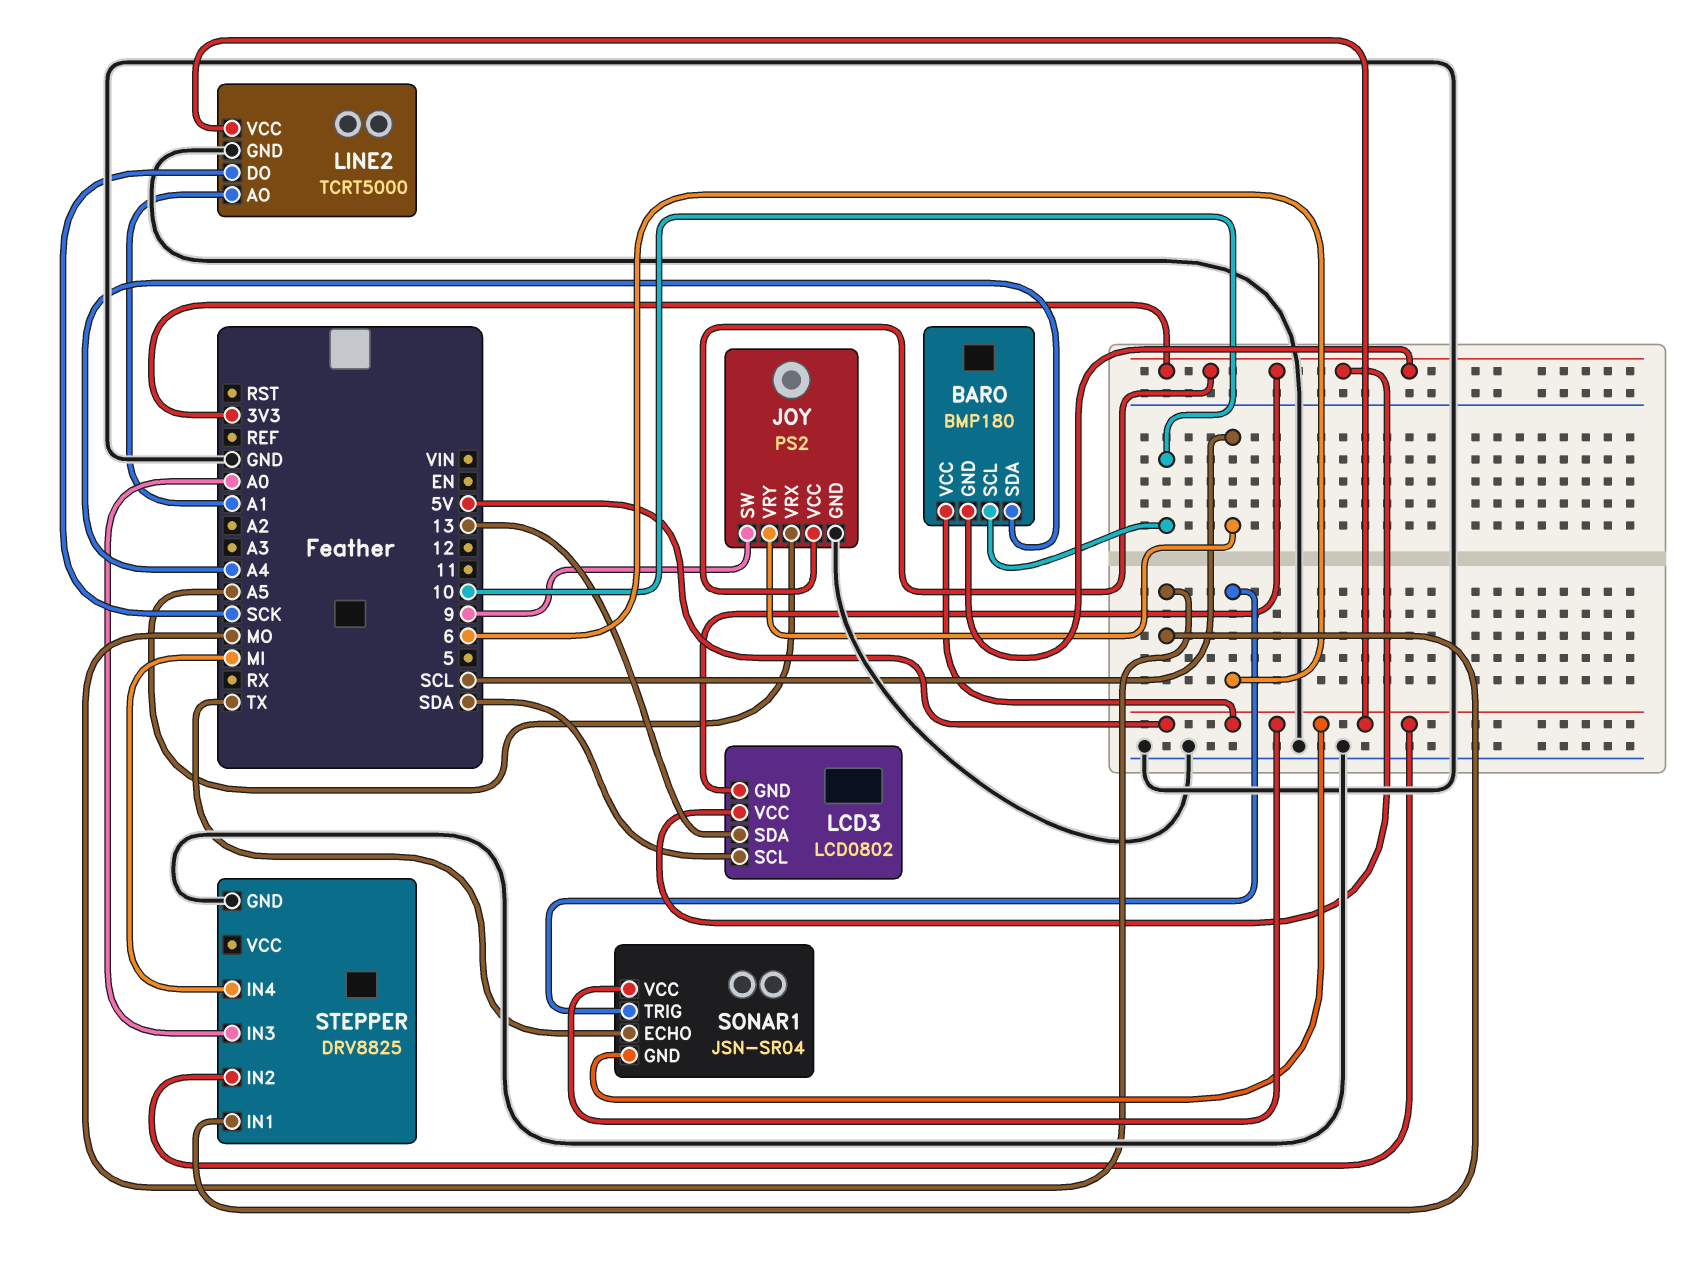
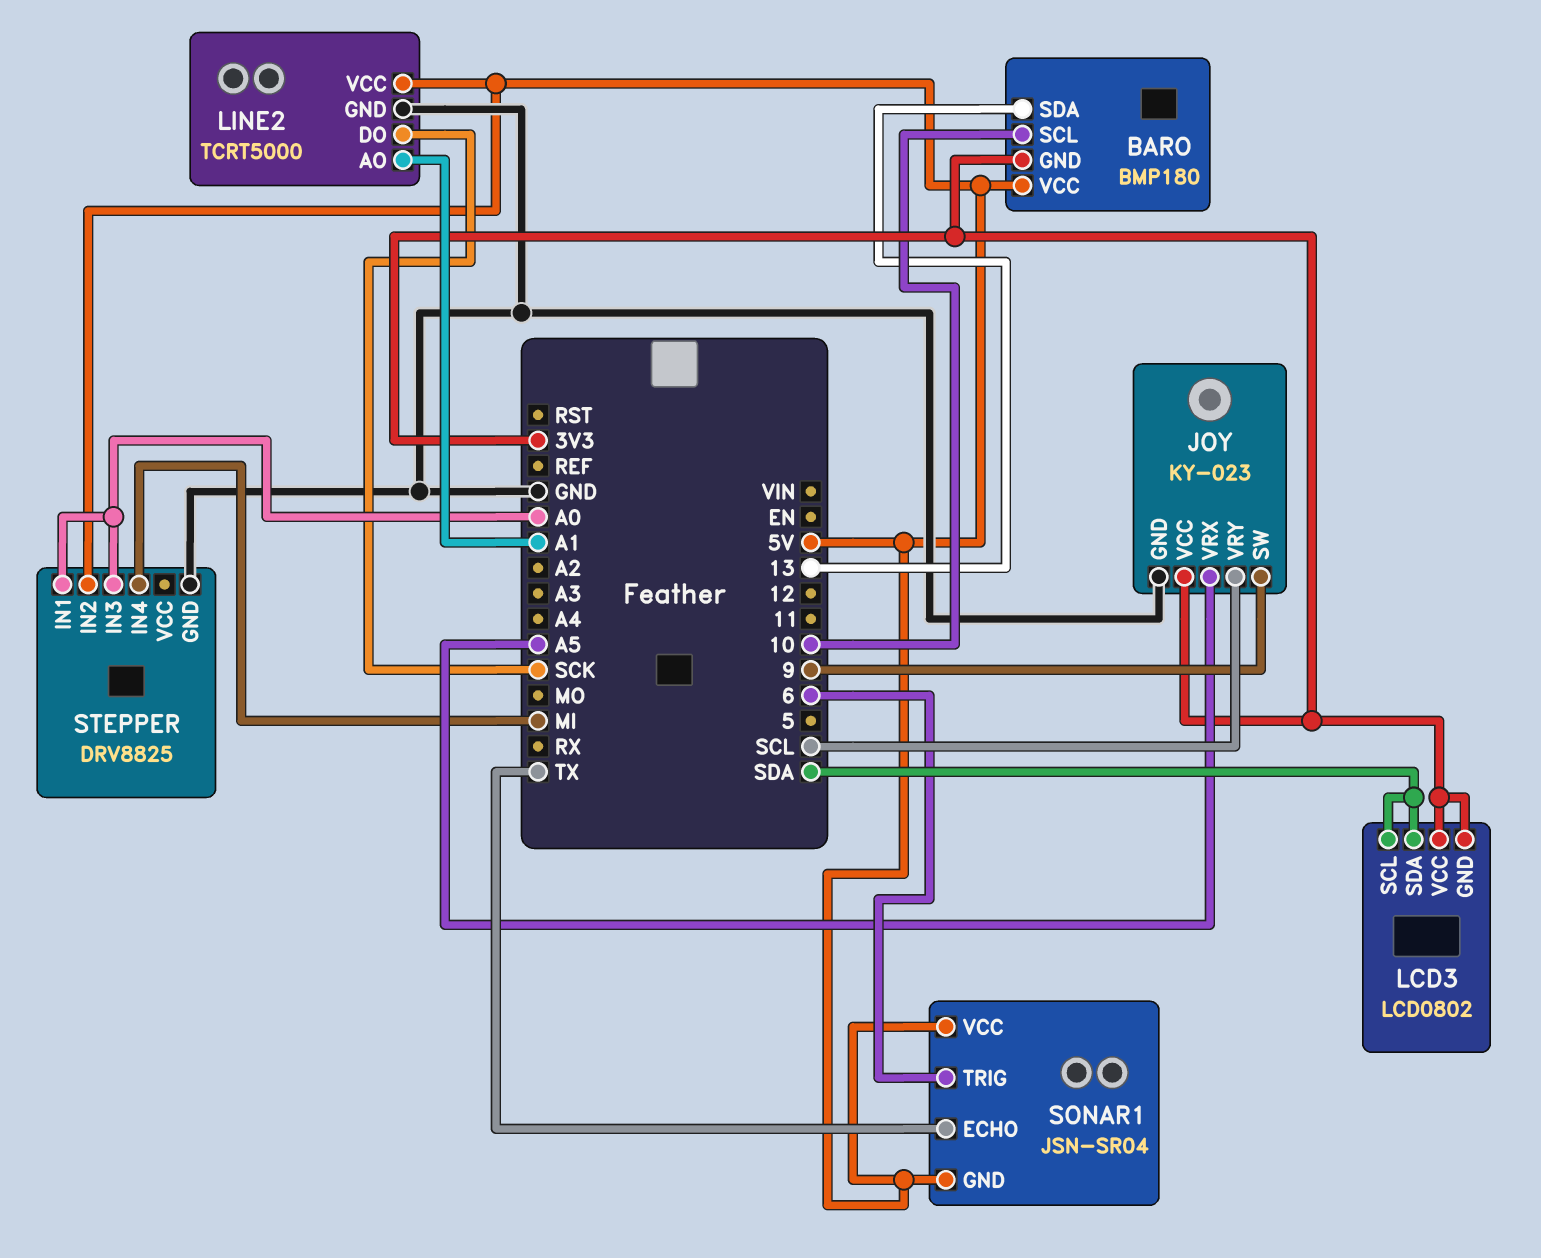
BARO pin SDA: A4 -> 13
JOY: PS2 -> KY-023
LCD3 pin SDA: 13 -> SDA
STEPPER pin IN1: MO -> A0

